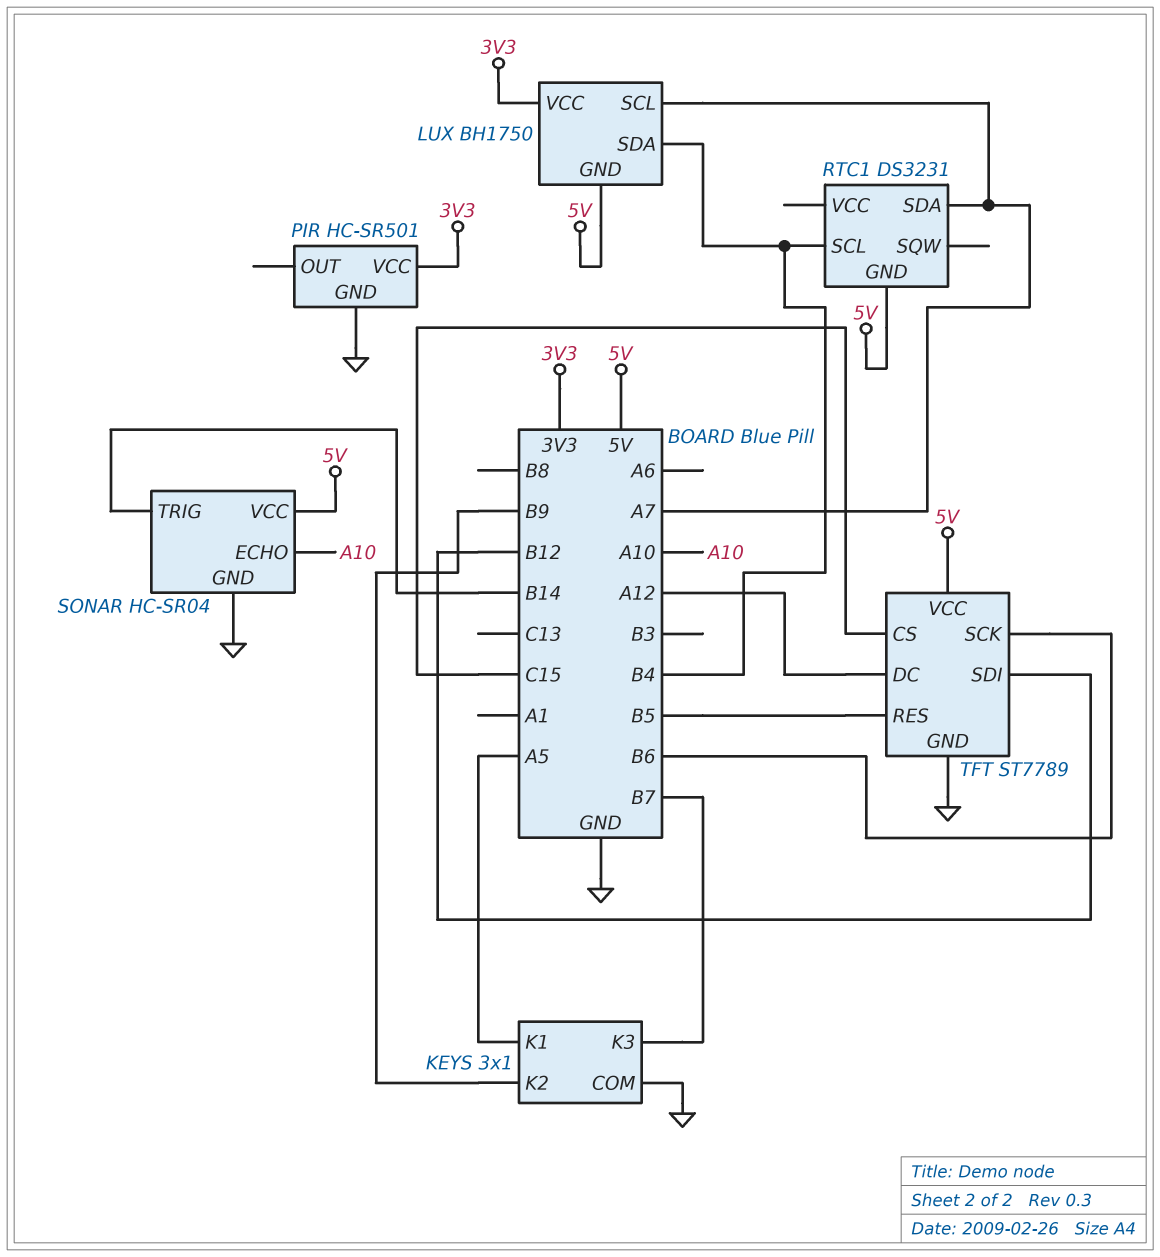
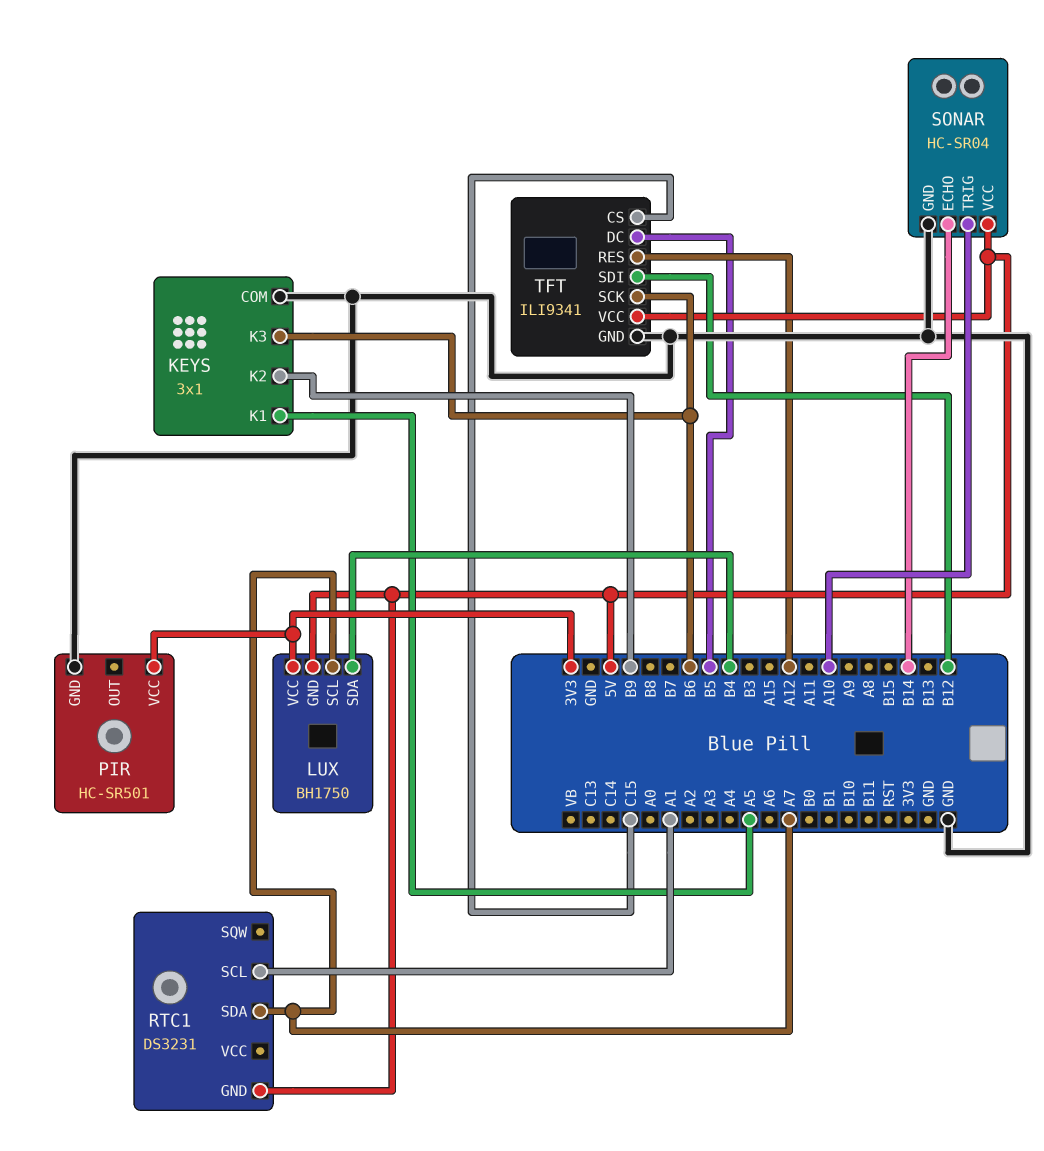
KEYS pin K3: B7 -> B6
RTC1 pin SCL: B4 -> A1
SONAR pin ECHO: A10 -> B14
SONAR pin TRIG: B14 -> A10
TFT: ST7789 -> ILI9341
TFT pin DC: A12 -> B5
TFT pin RES: B5 -> A12

